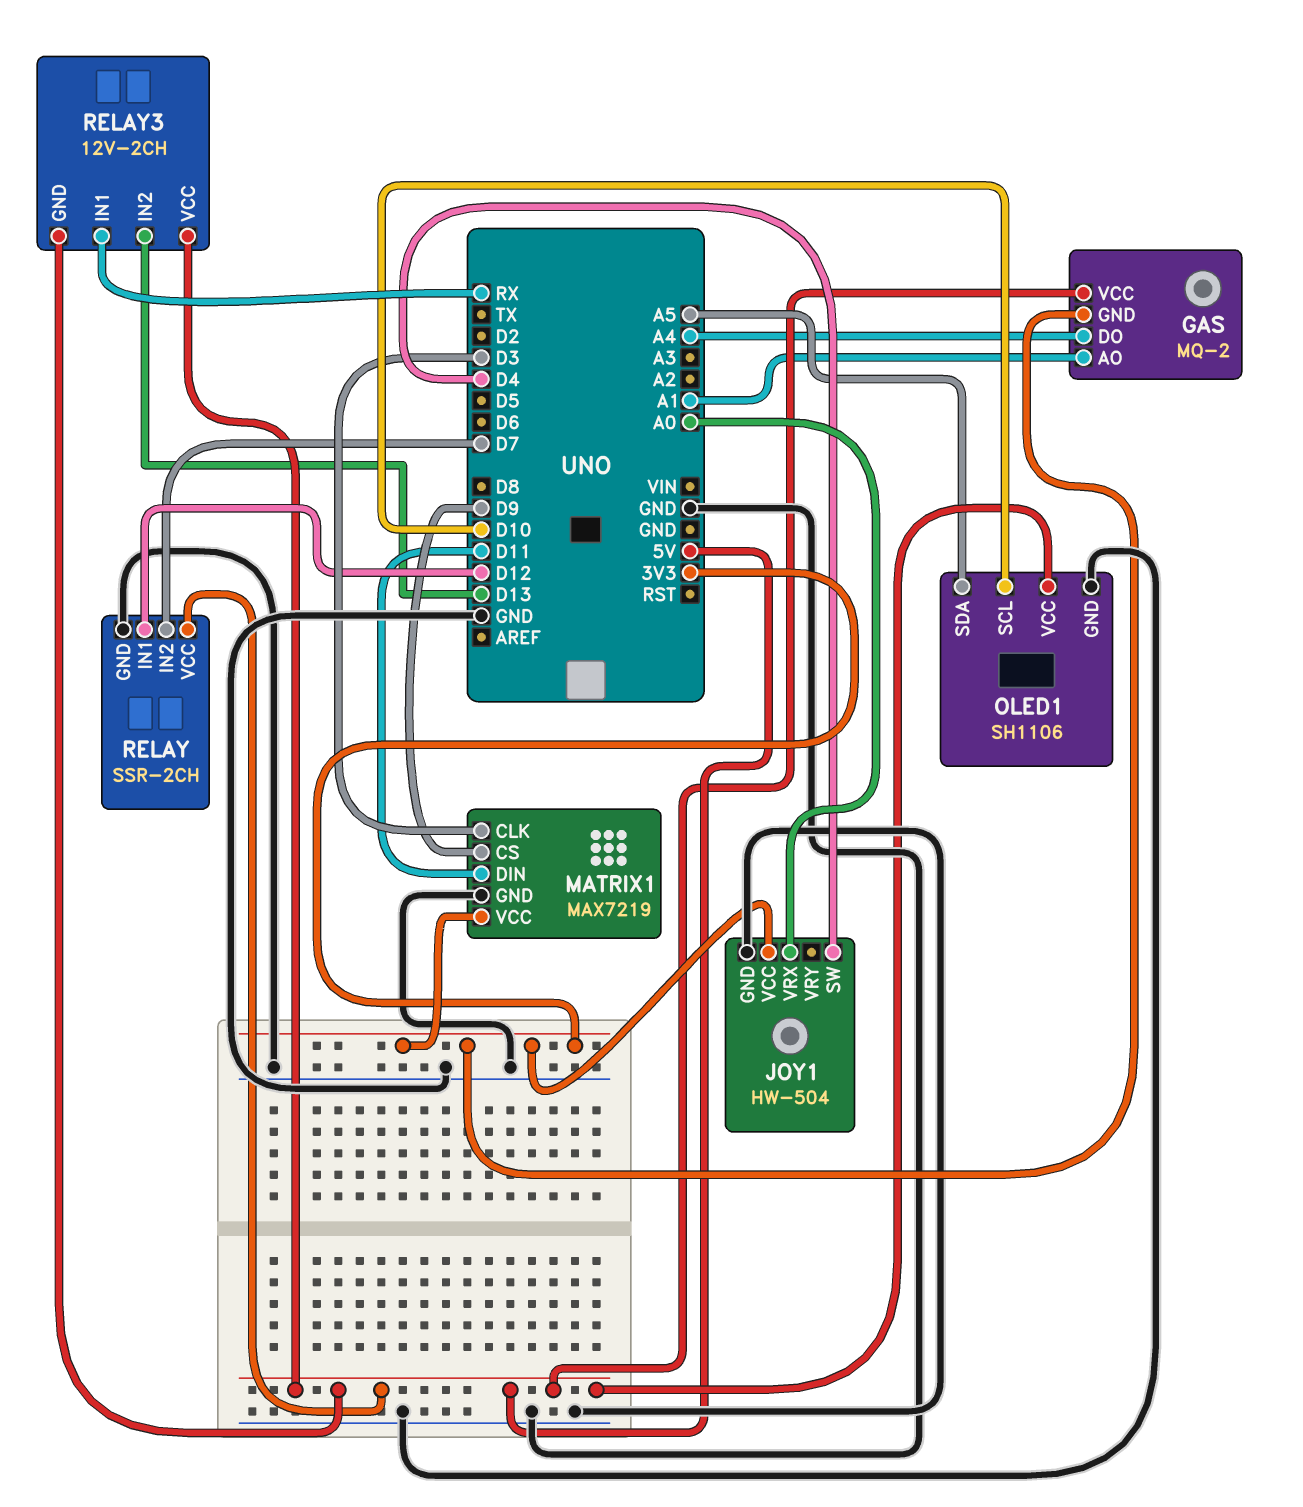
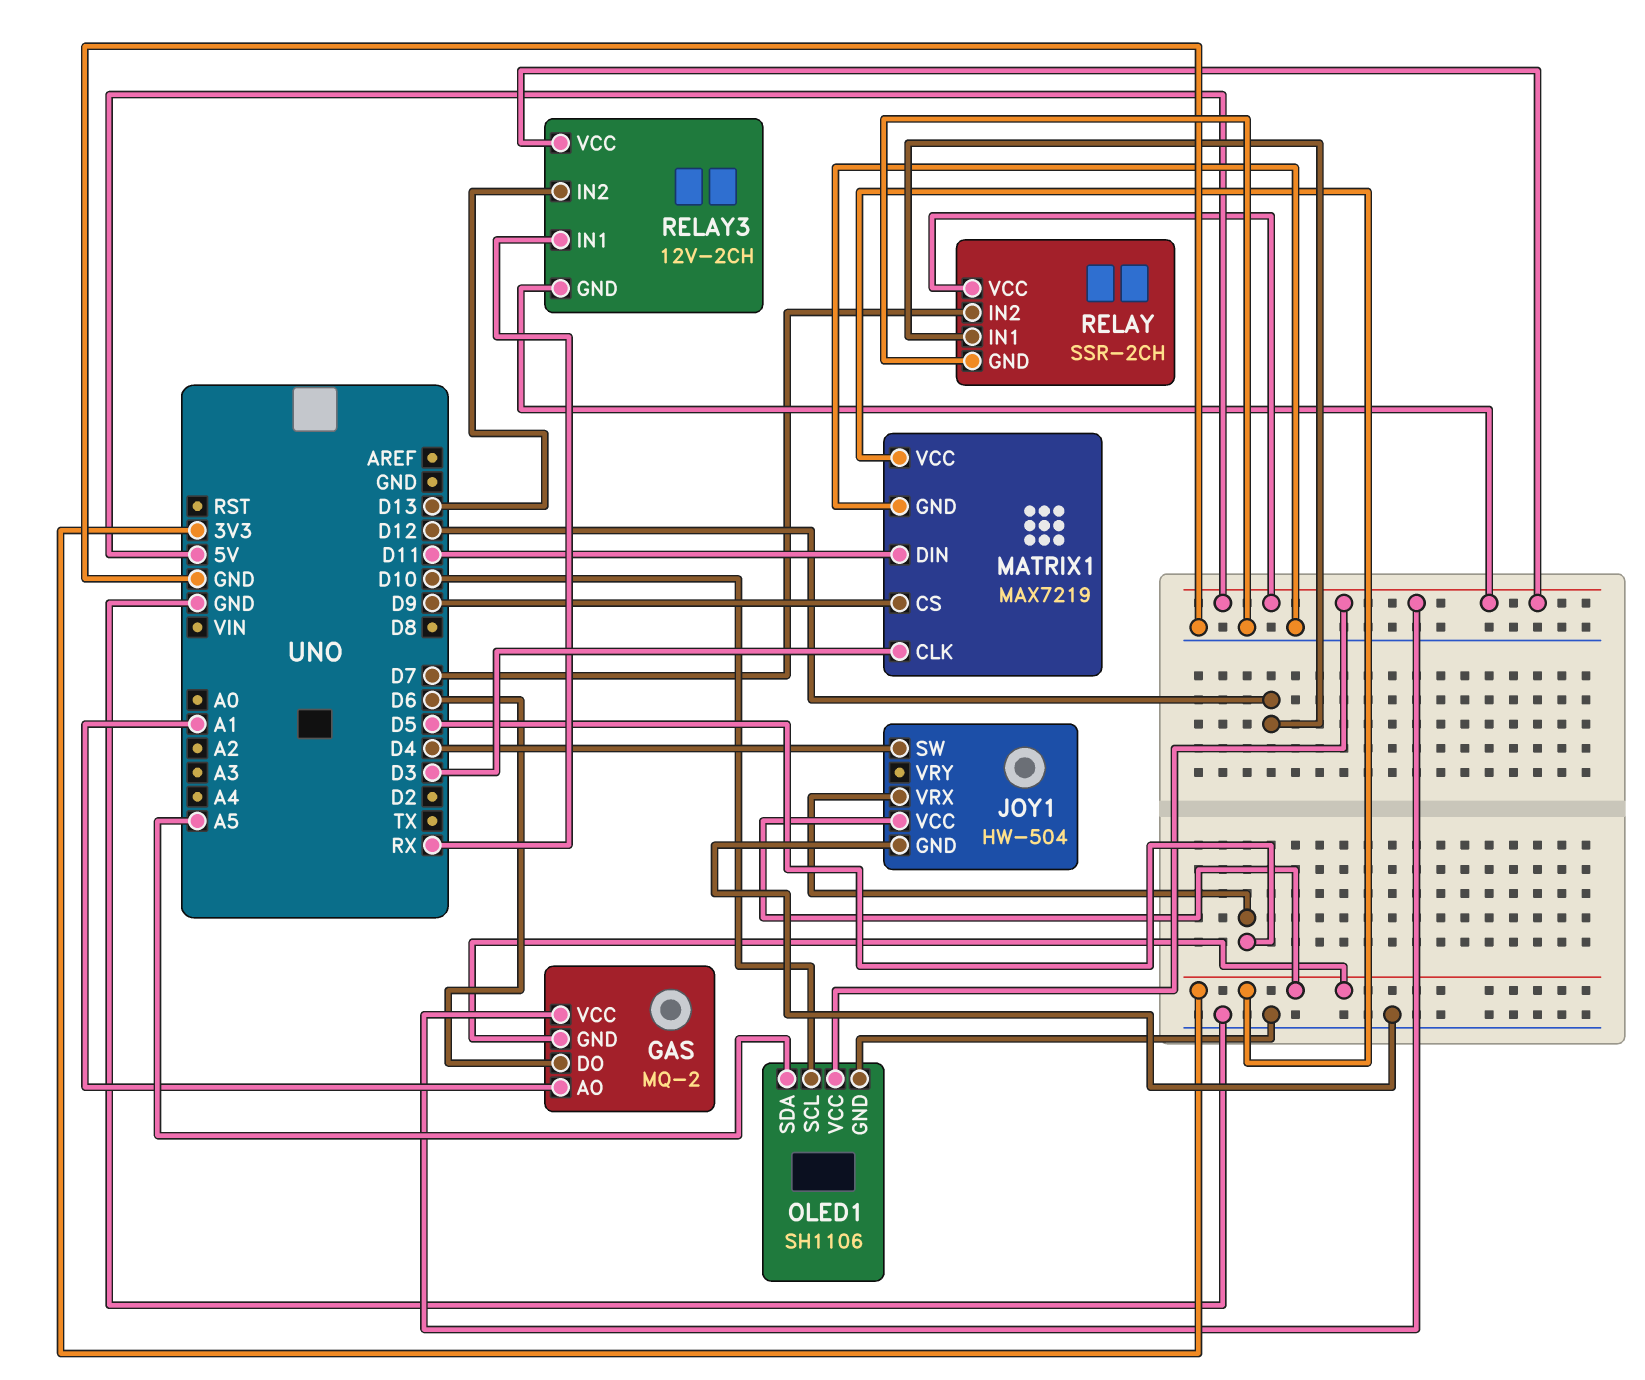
GAS pin DO: A4 -> D6
JOY1 pin VRX: A0 -> D5

